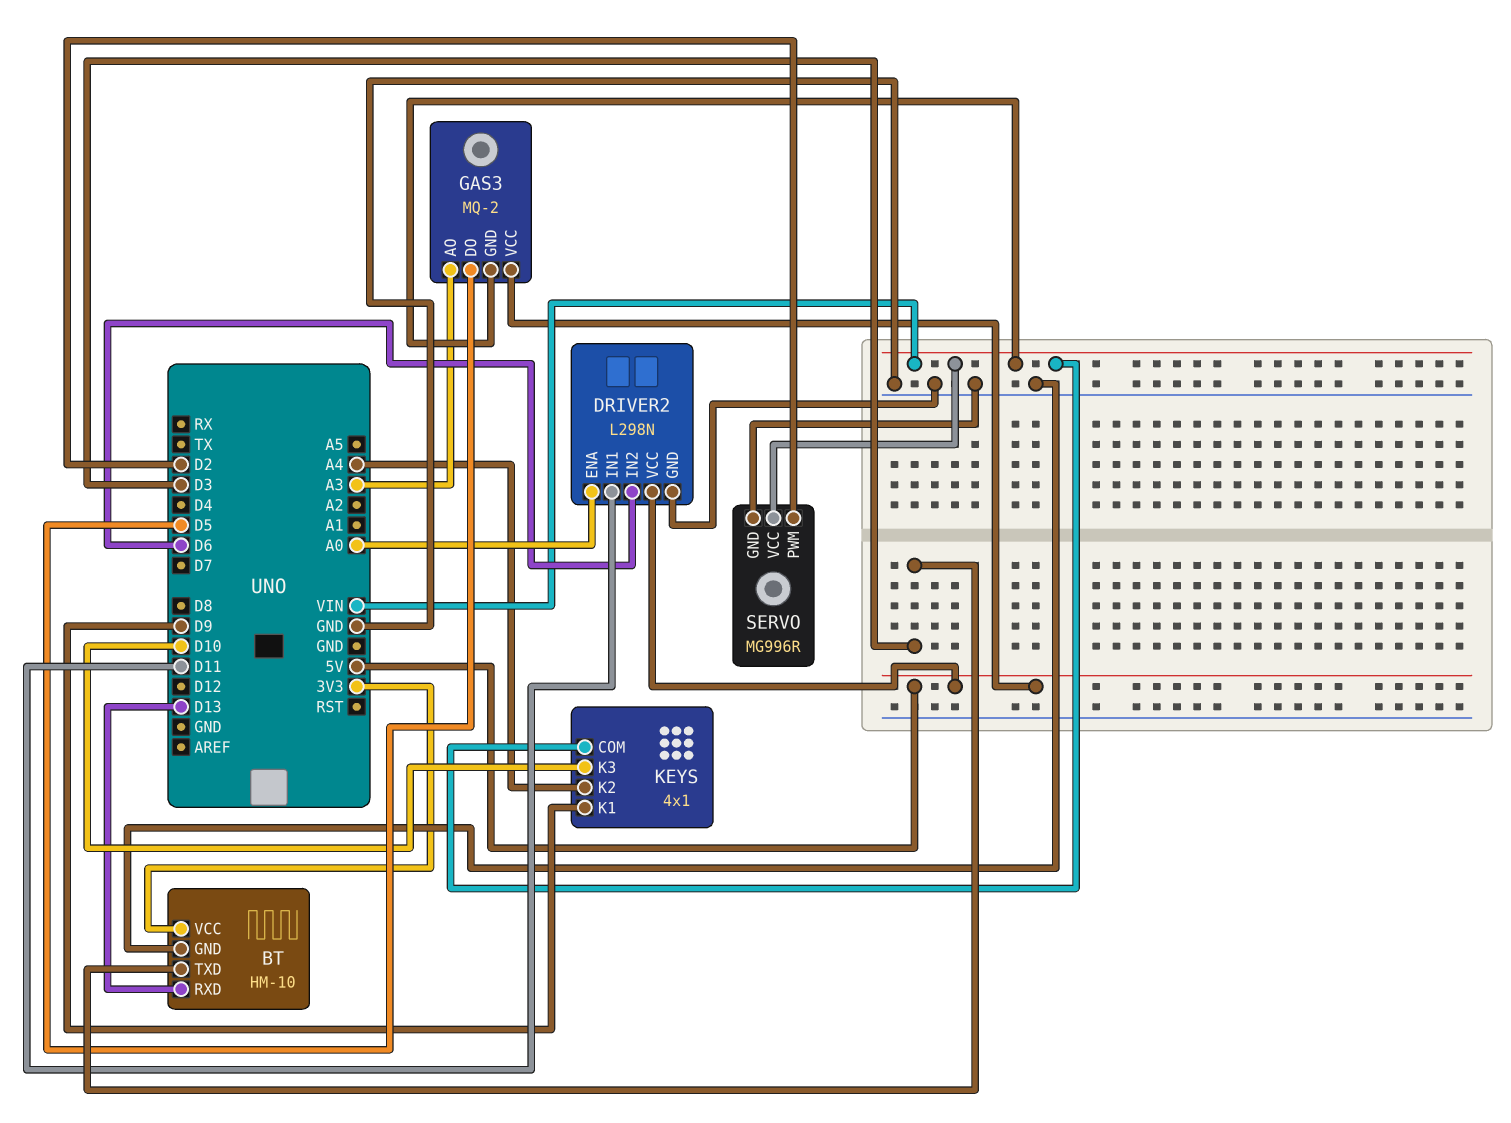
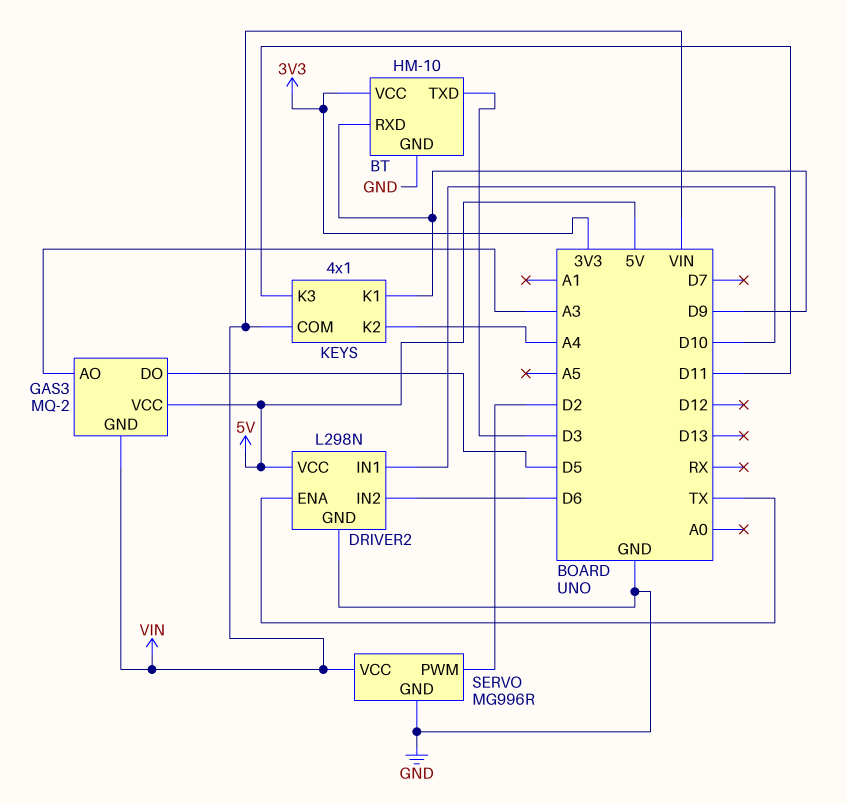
BT pin RXD: D13 -> D9
DRIVER2 pin ENA: A0 -> TX
DRIVER2 pin IN1: D11 -> D10
KEYS pin K3: D10 -> D11

